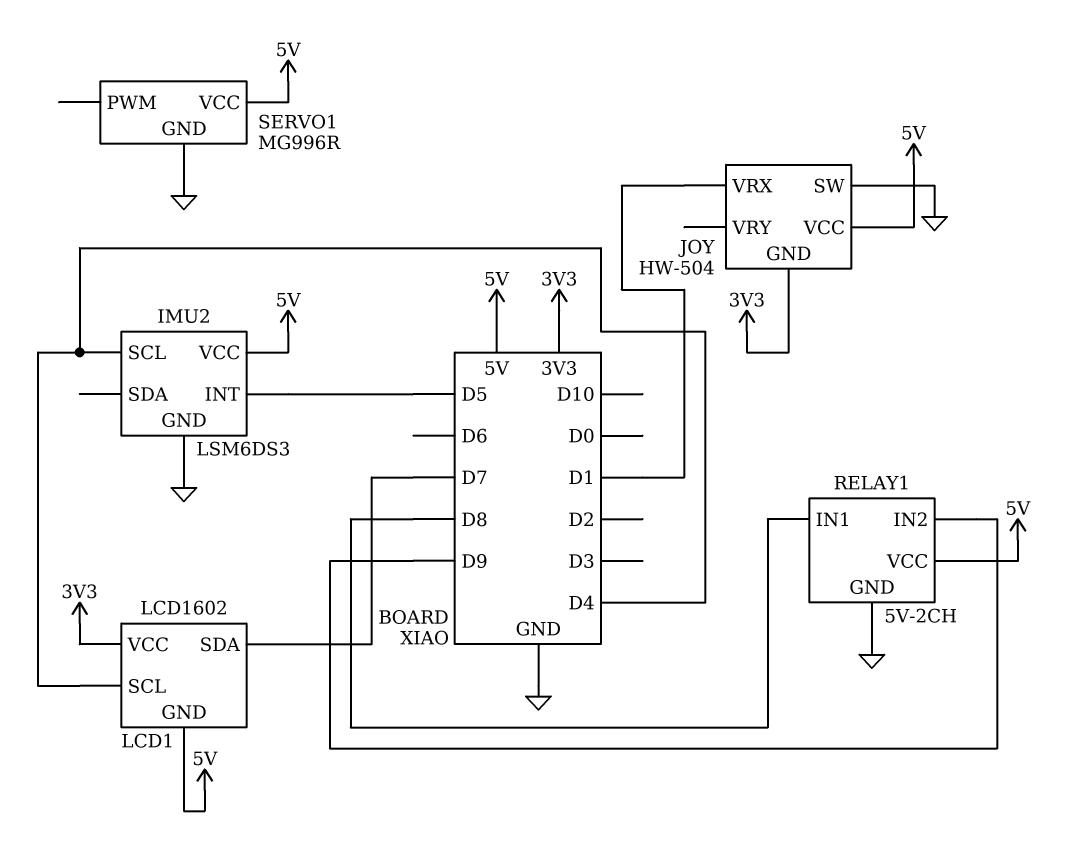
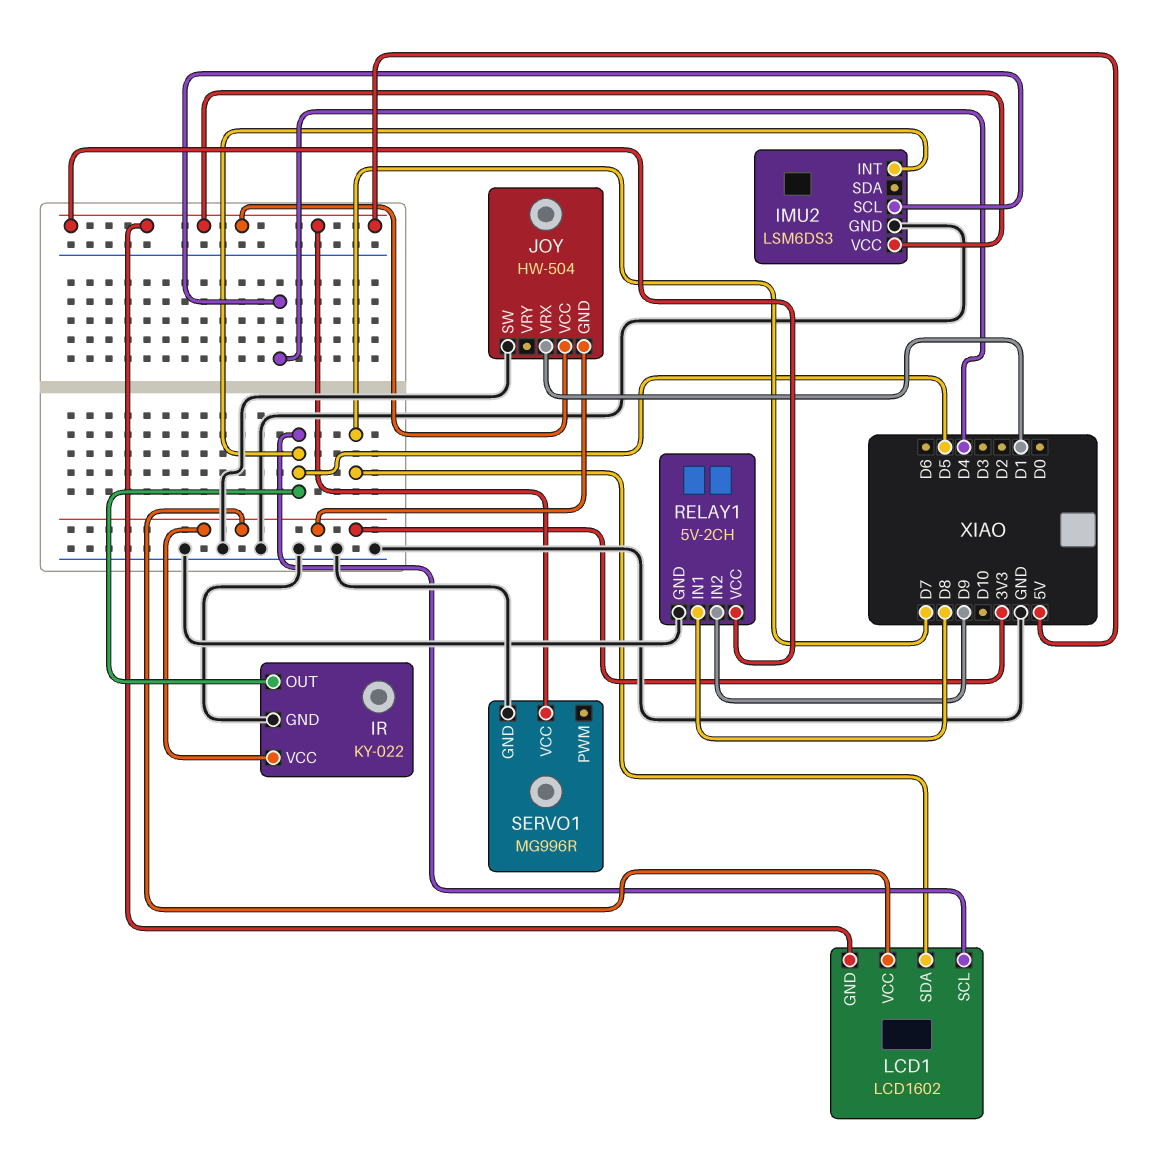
IR: none -> KY-022
IR pin GND: none -> GND
IR pin OUT: none -> D5
IR pin VCC: none -> 3V3
LCD1 pin SCL: D4 -> D5

